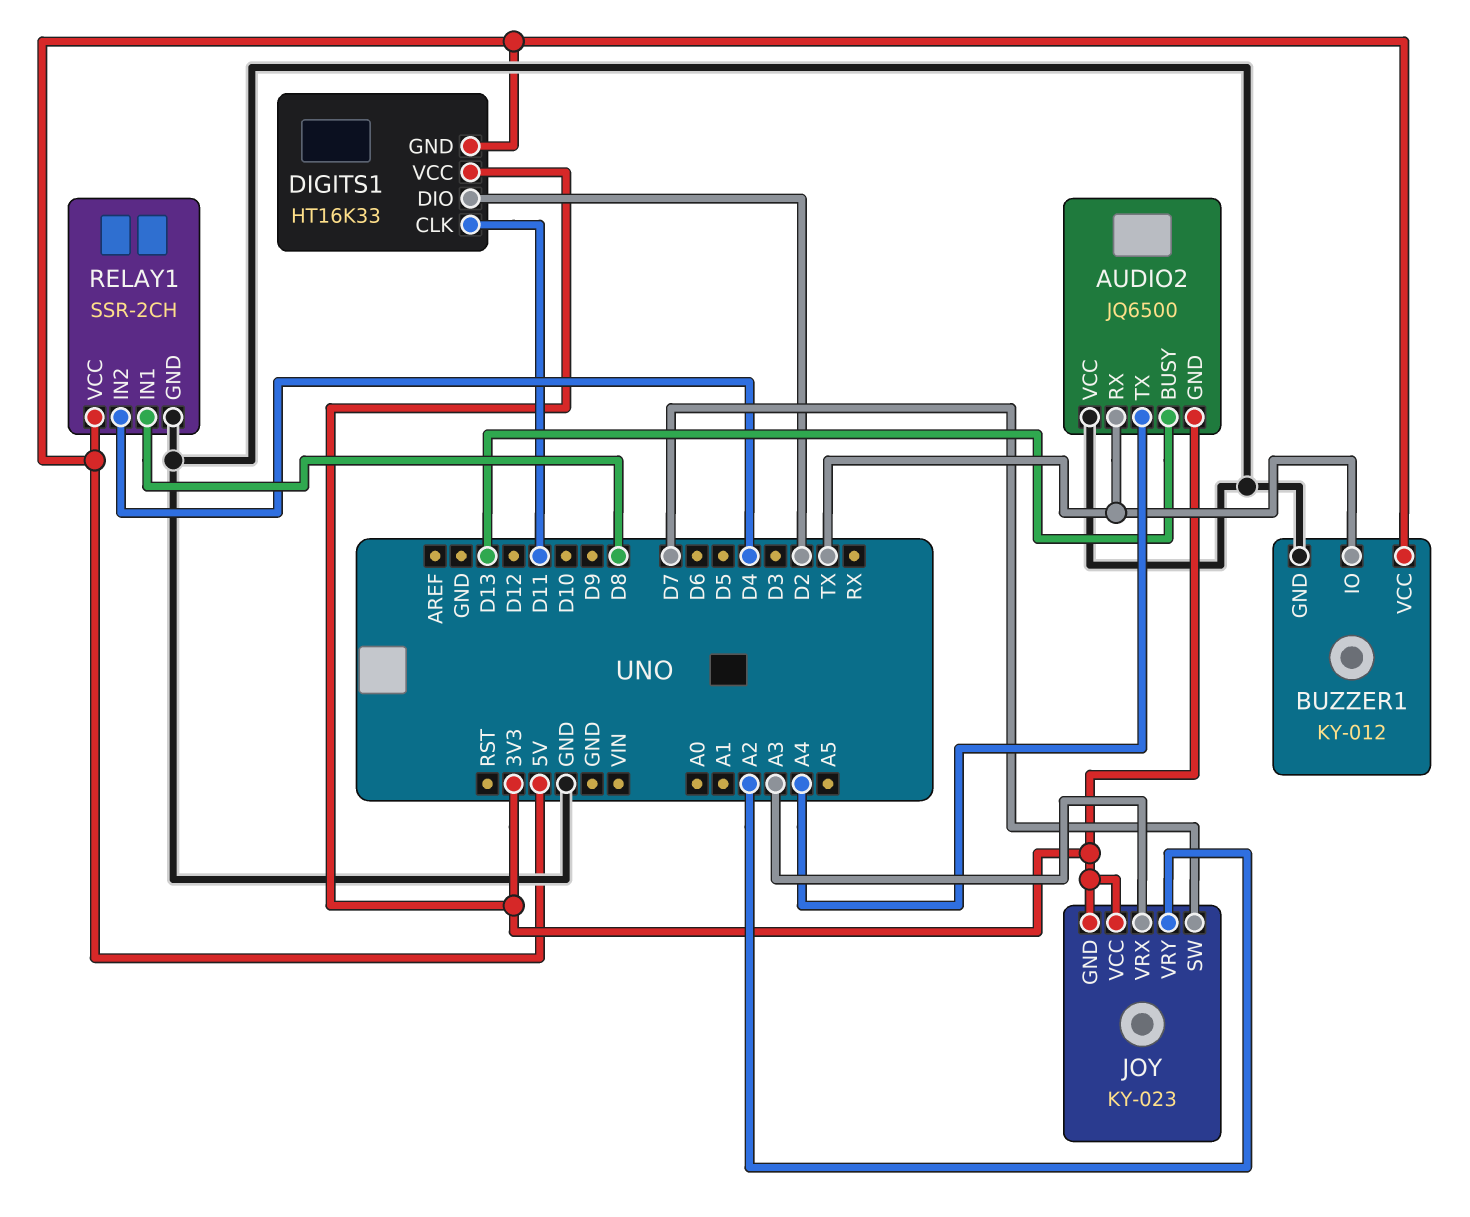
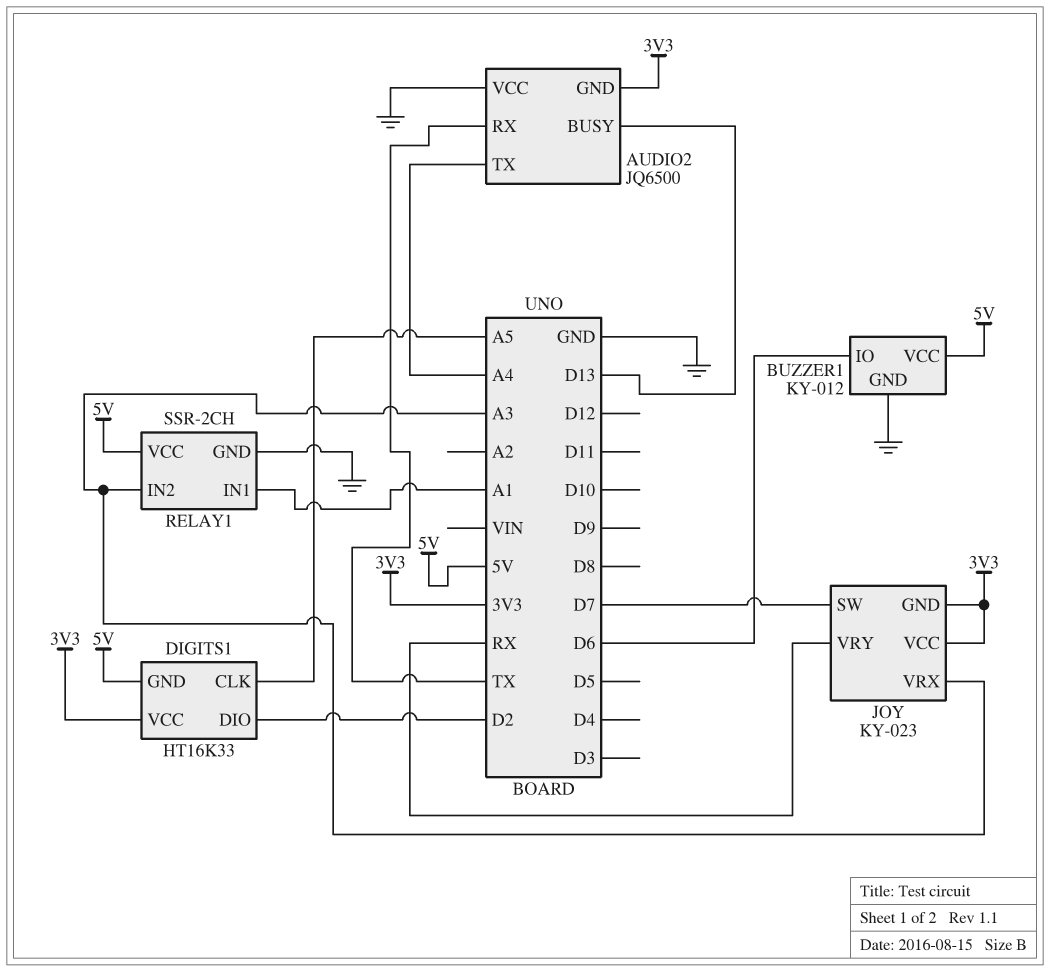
BUZZER1 pin IO: TX -> D6
DIGITS1 pin CLK: D11 -> A5
JOY pin VRY: A2 -> RX
RELAY1 pin IN1: D8 -> A1
RELAY1 pin IN2: D4 -> A3

